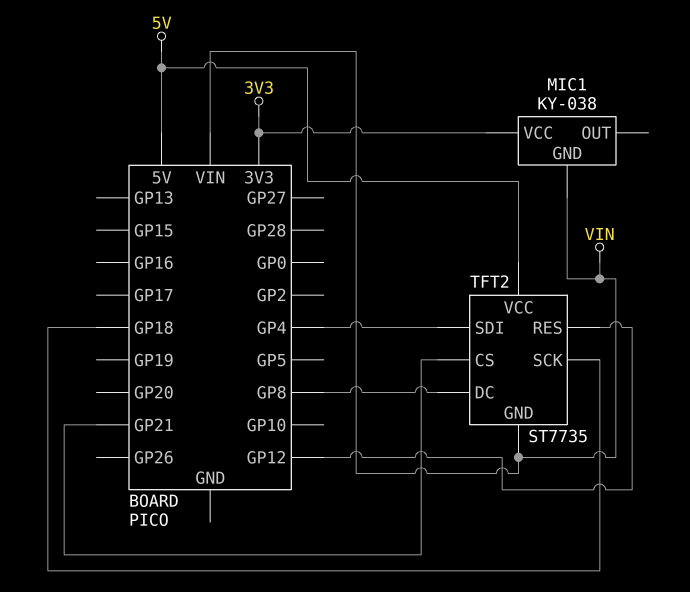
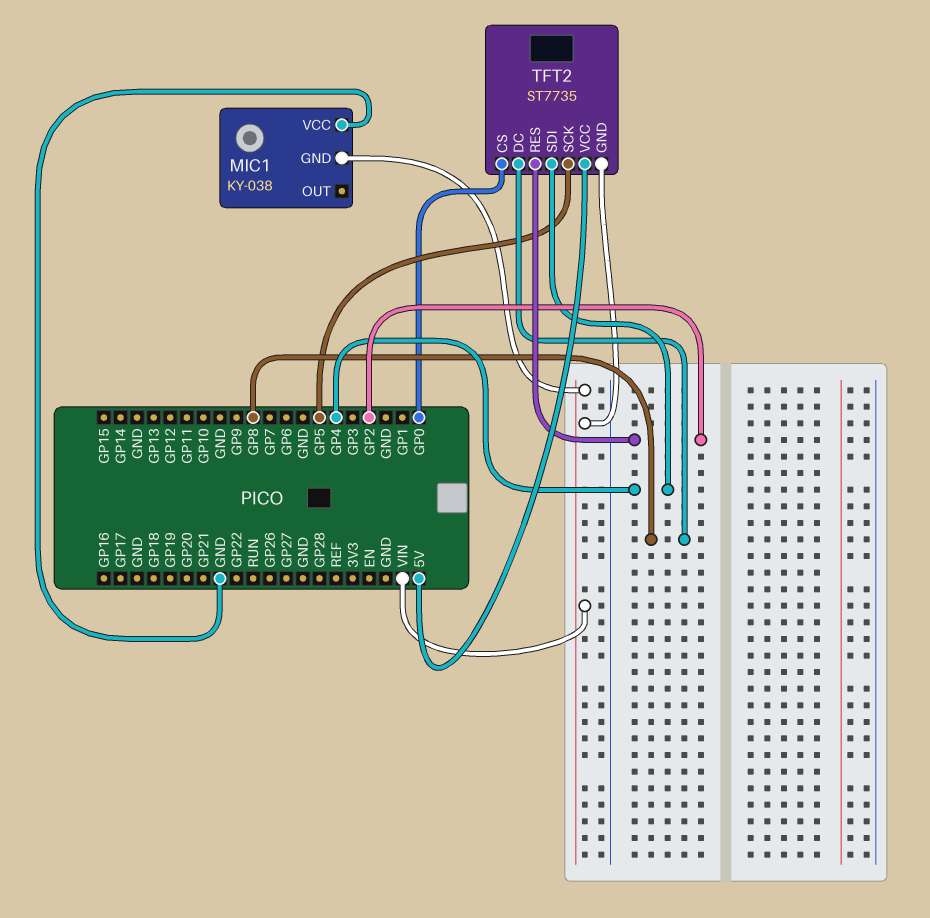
MIC1 pin VCC: 3V3 -> GND
TFT2 pin CS: GP21 -> GP0
TFT2 pin RES: GP12 -> GP2
TFT2 pin SCK: GP18 -> GP5

